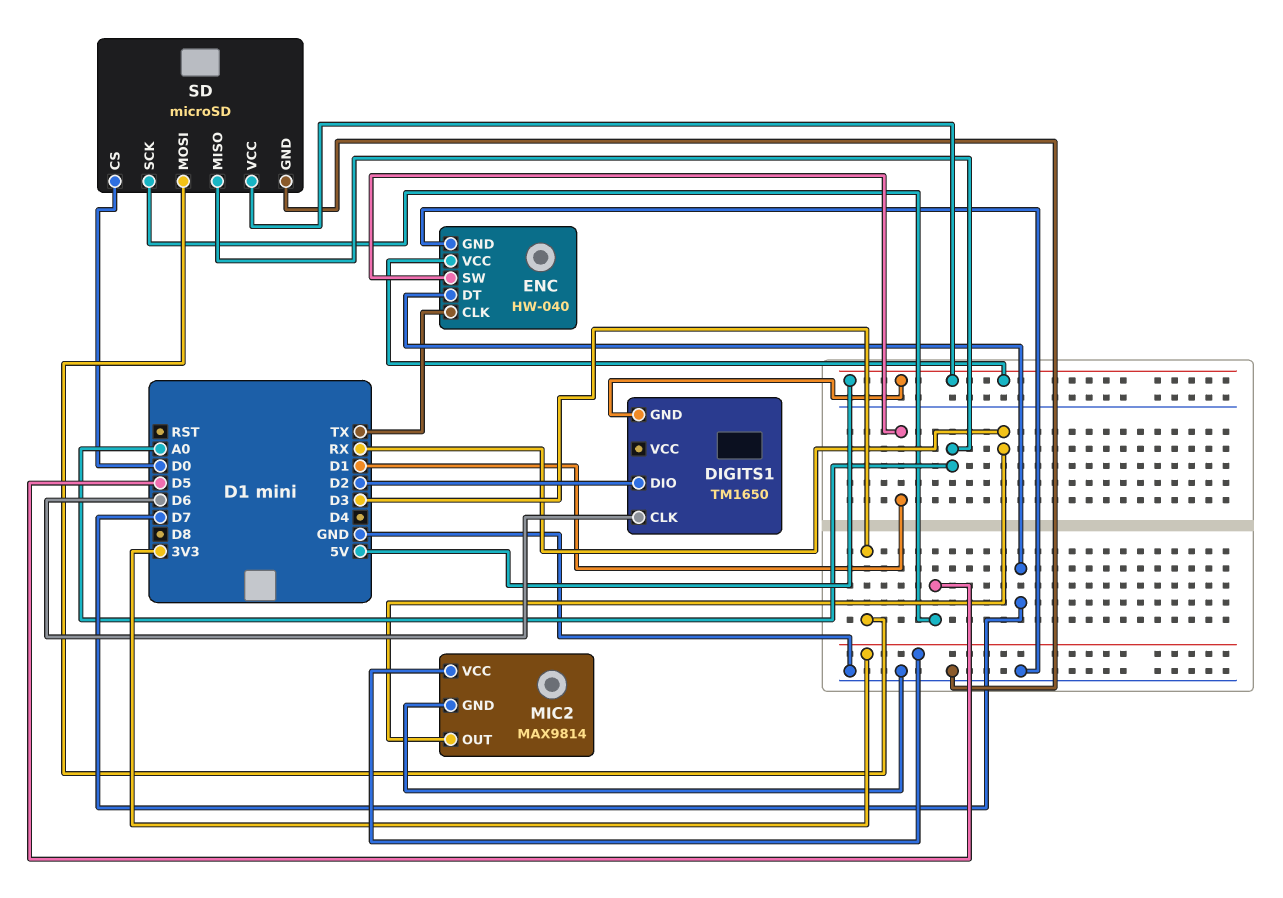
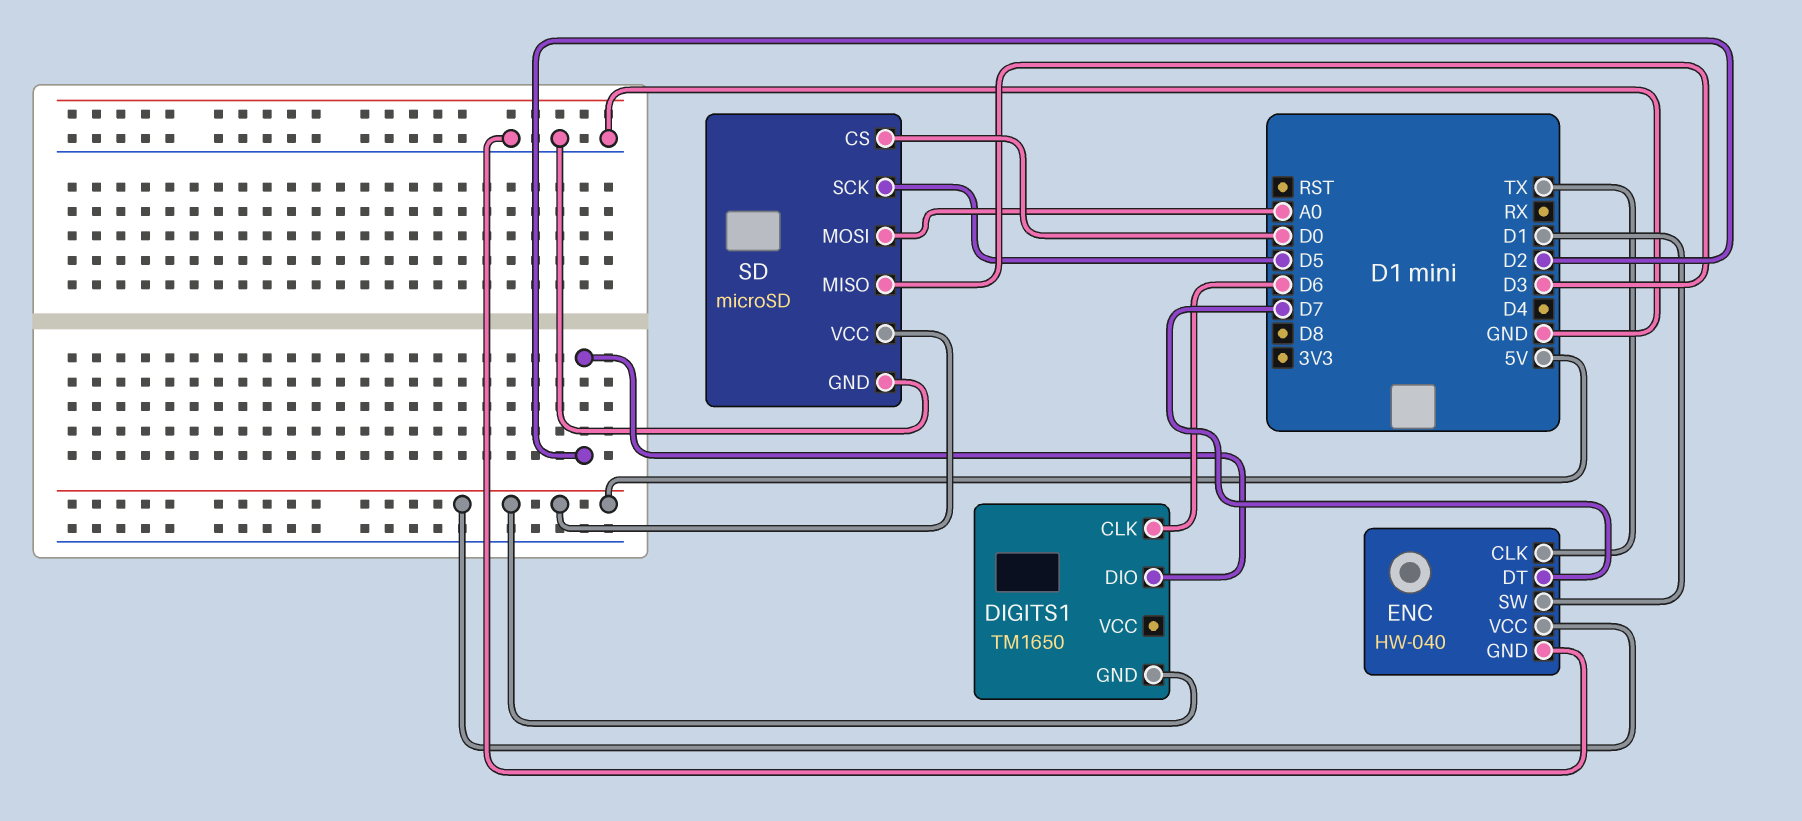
MIC2: MAX9814 -> none
MIC2 pin GND: GND -> none
MIC2 pin OUT: RX -> none
MIC2 pin VCC: 3V3 -> none
SD pin MISO: A0 -> D3
SD pin MOSI: D3 -> A0

